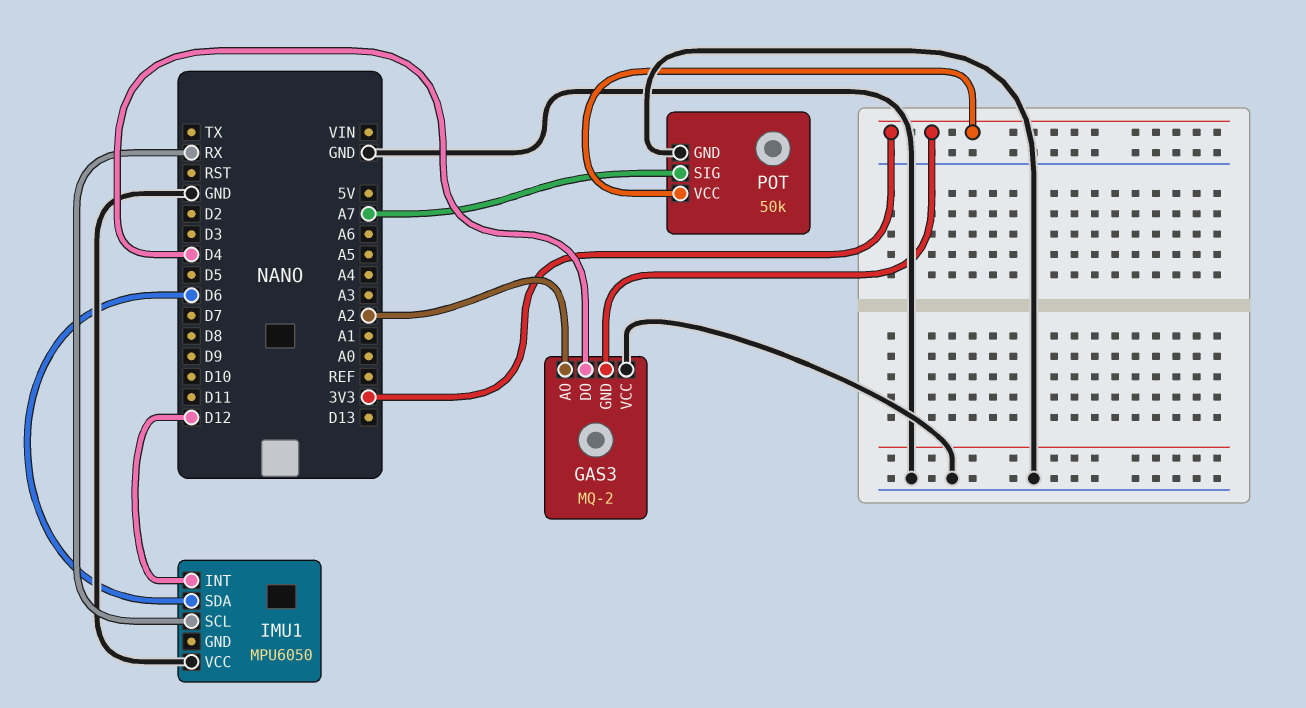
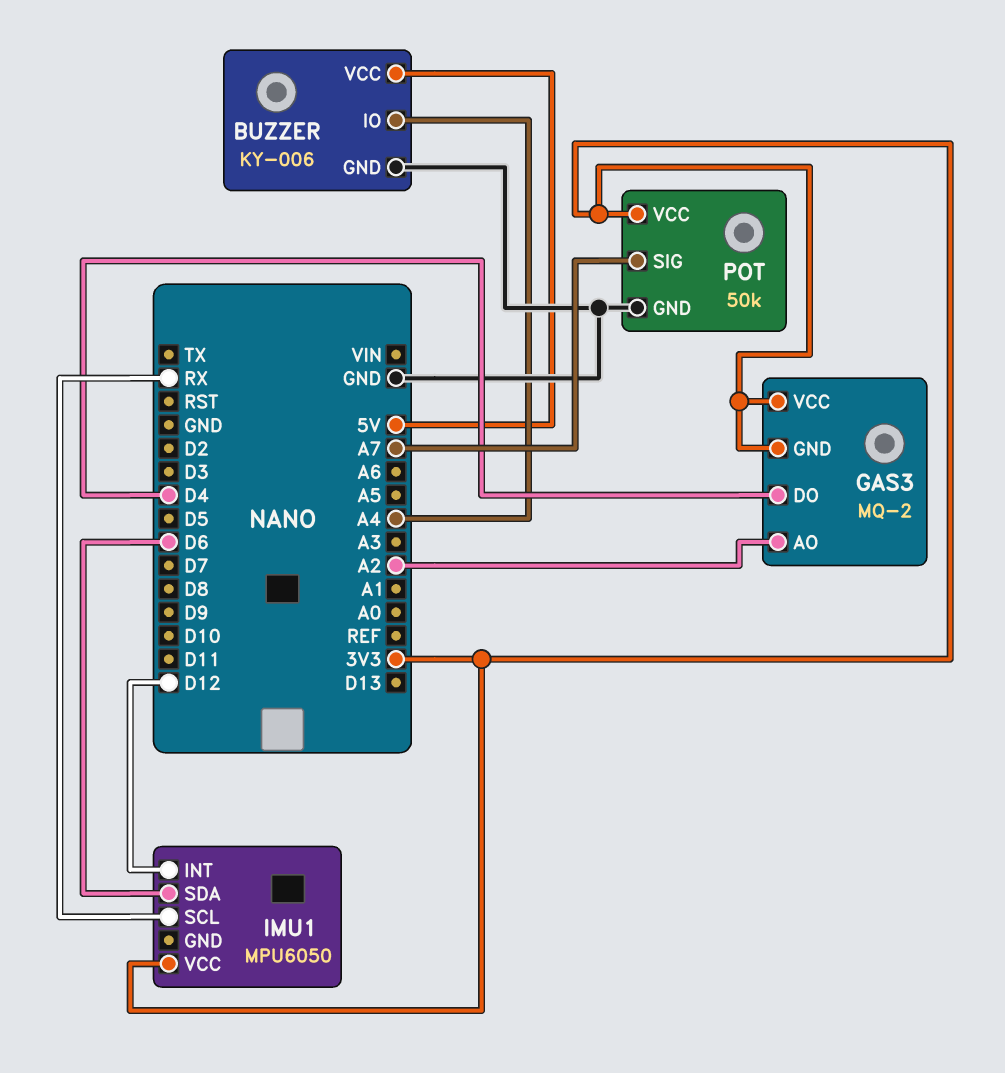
BUZZER: none -> KY-006
BUZZER pin GND: none -> GND
BUZZER pin IO: none -> A4
BUZZER pin VCC: none -> 5V
GAS3 pin VCC: GND -> 3V3
IMU1 pin VCC: GND -> 3V3

